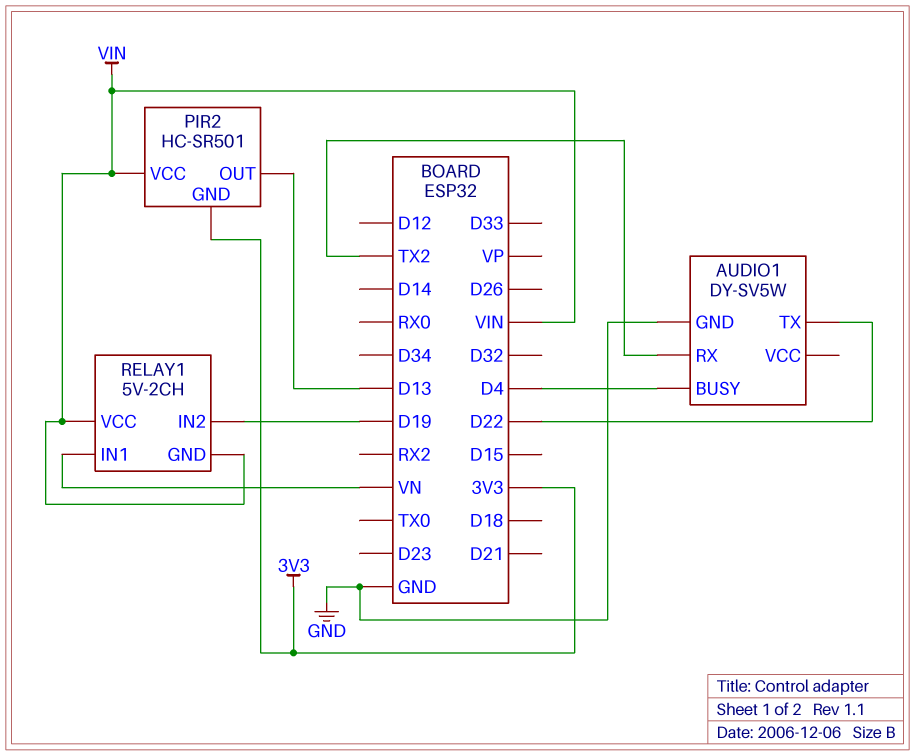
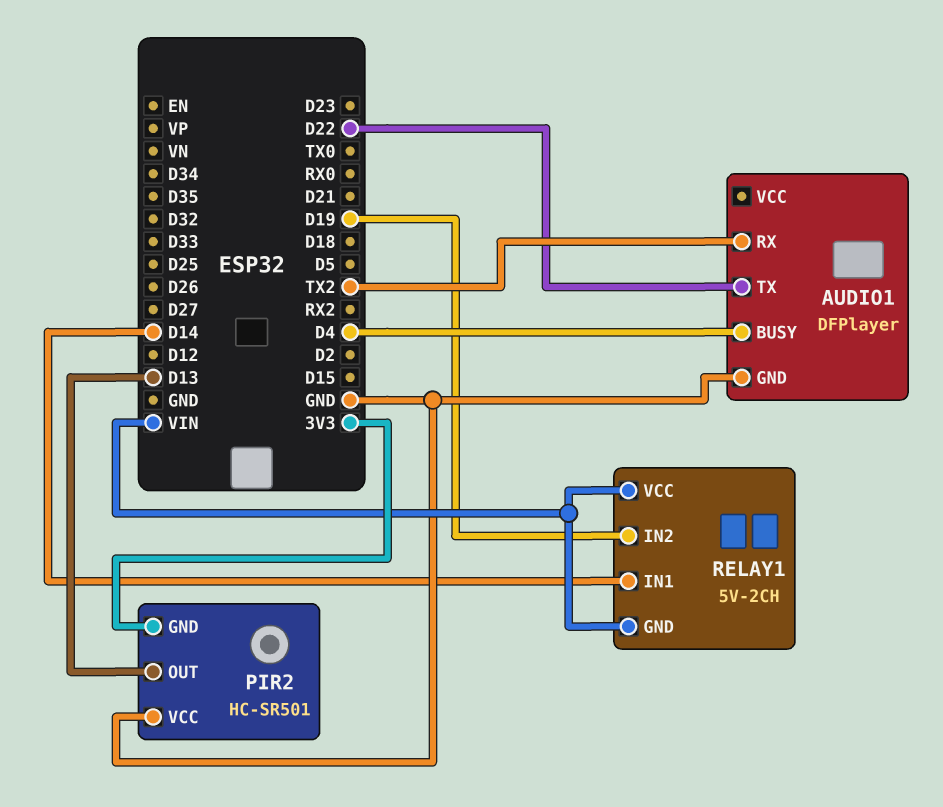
AUDIO1: DY-SV5W -> DFPlayer
PIR2 pin VCC: VIN -> GND
RELAY1 pin IN1: VN -> D14

